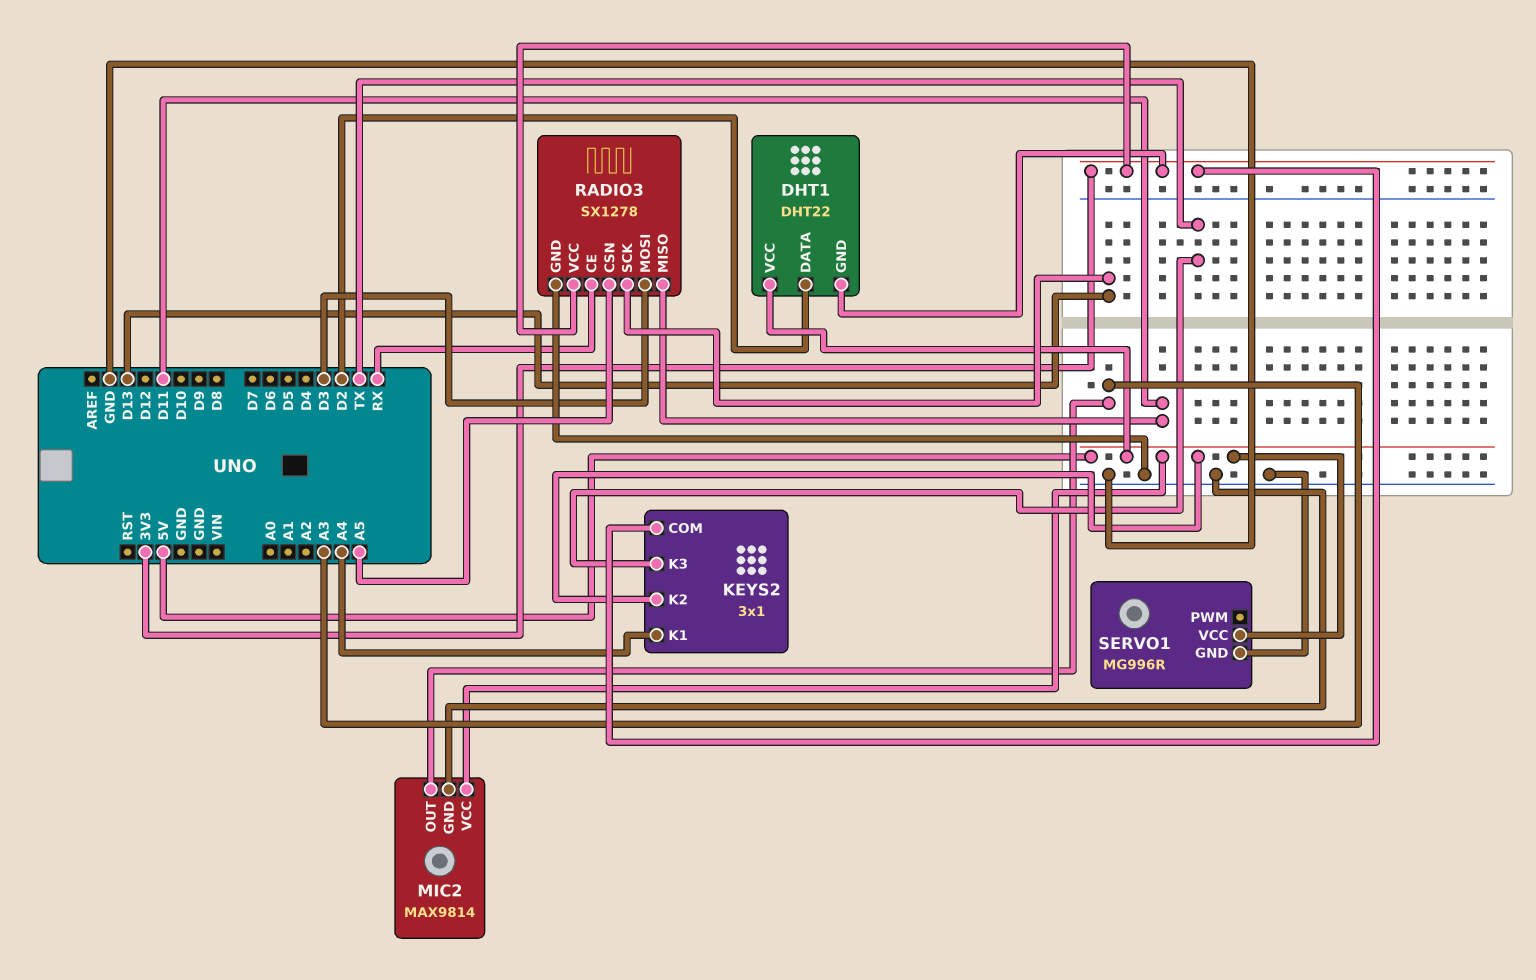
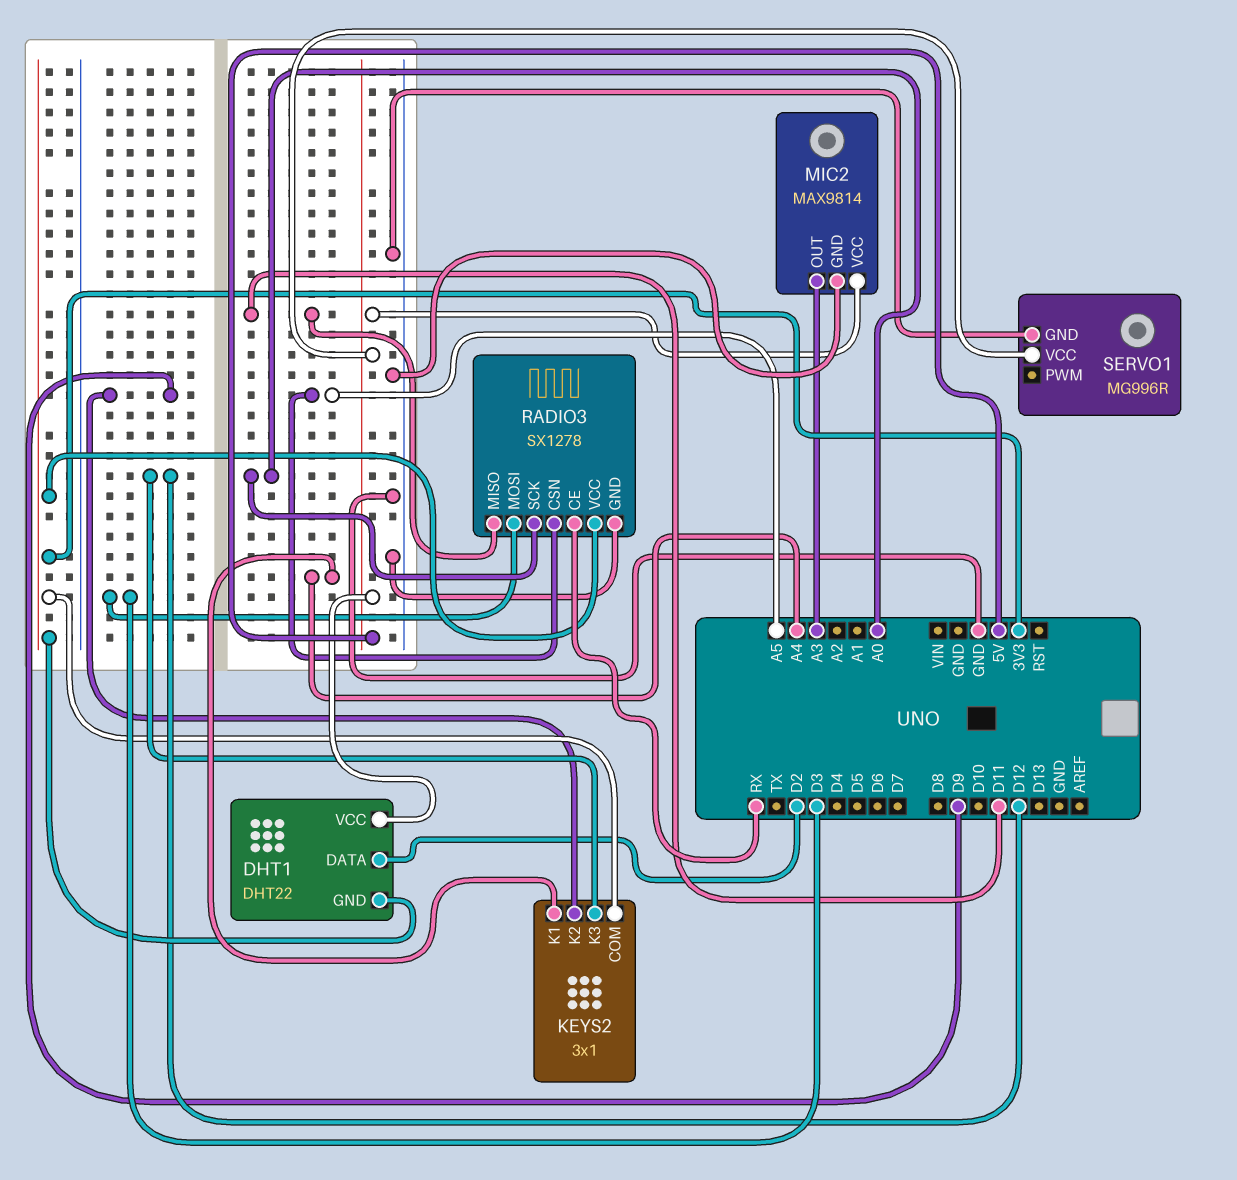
KEYS2 pin K2: 5V -> D9
KEYS2 pin K3: TX -> D12
RADIO3 pin SCK: D13 -> A0

